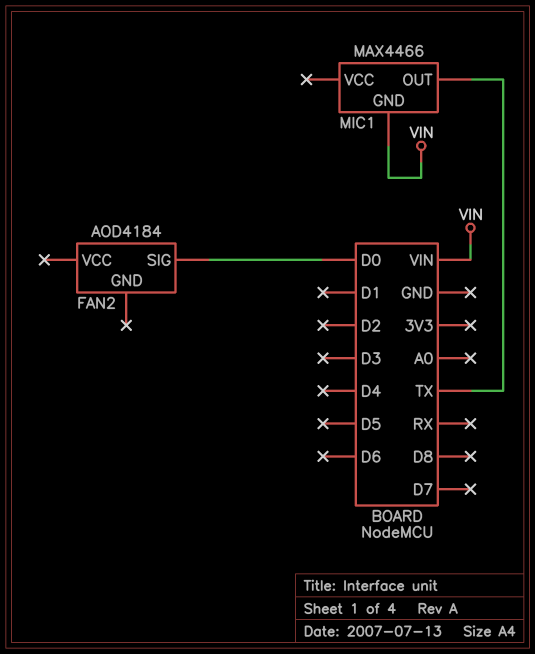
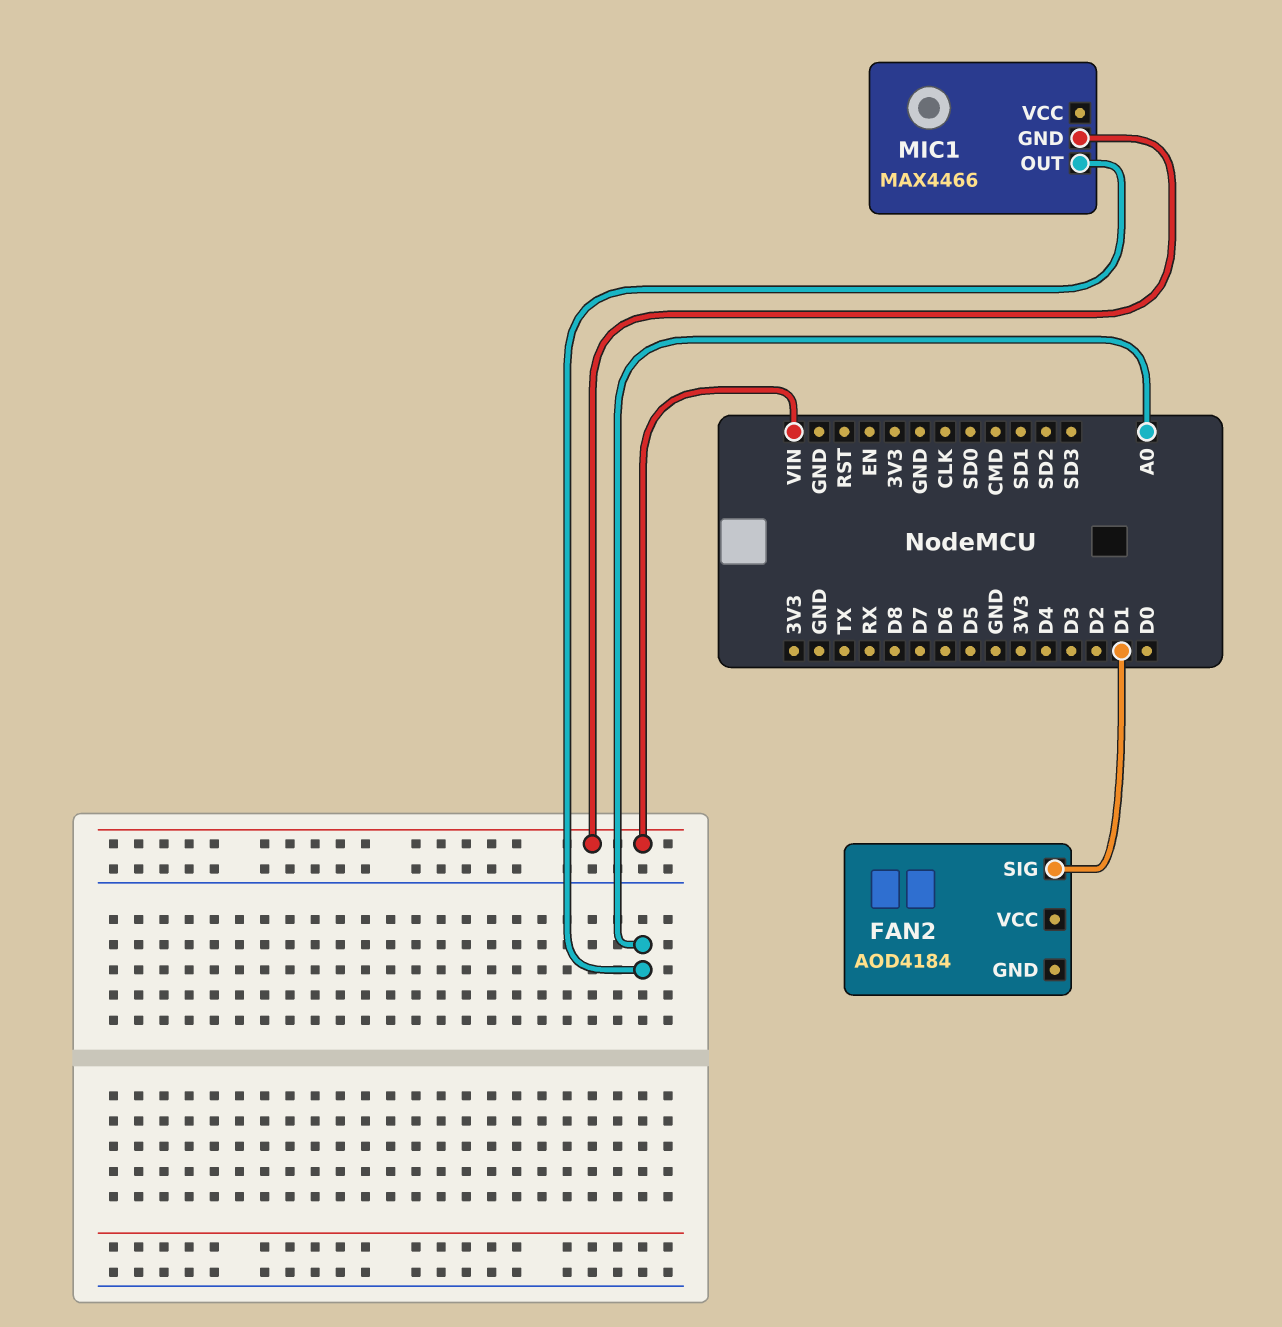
FAN2 pin SIG: D0 -> D1
MIC1 pin OUT: TX -> A0

